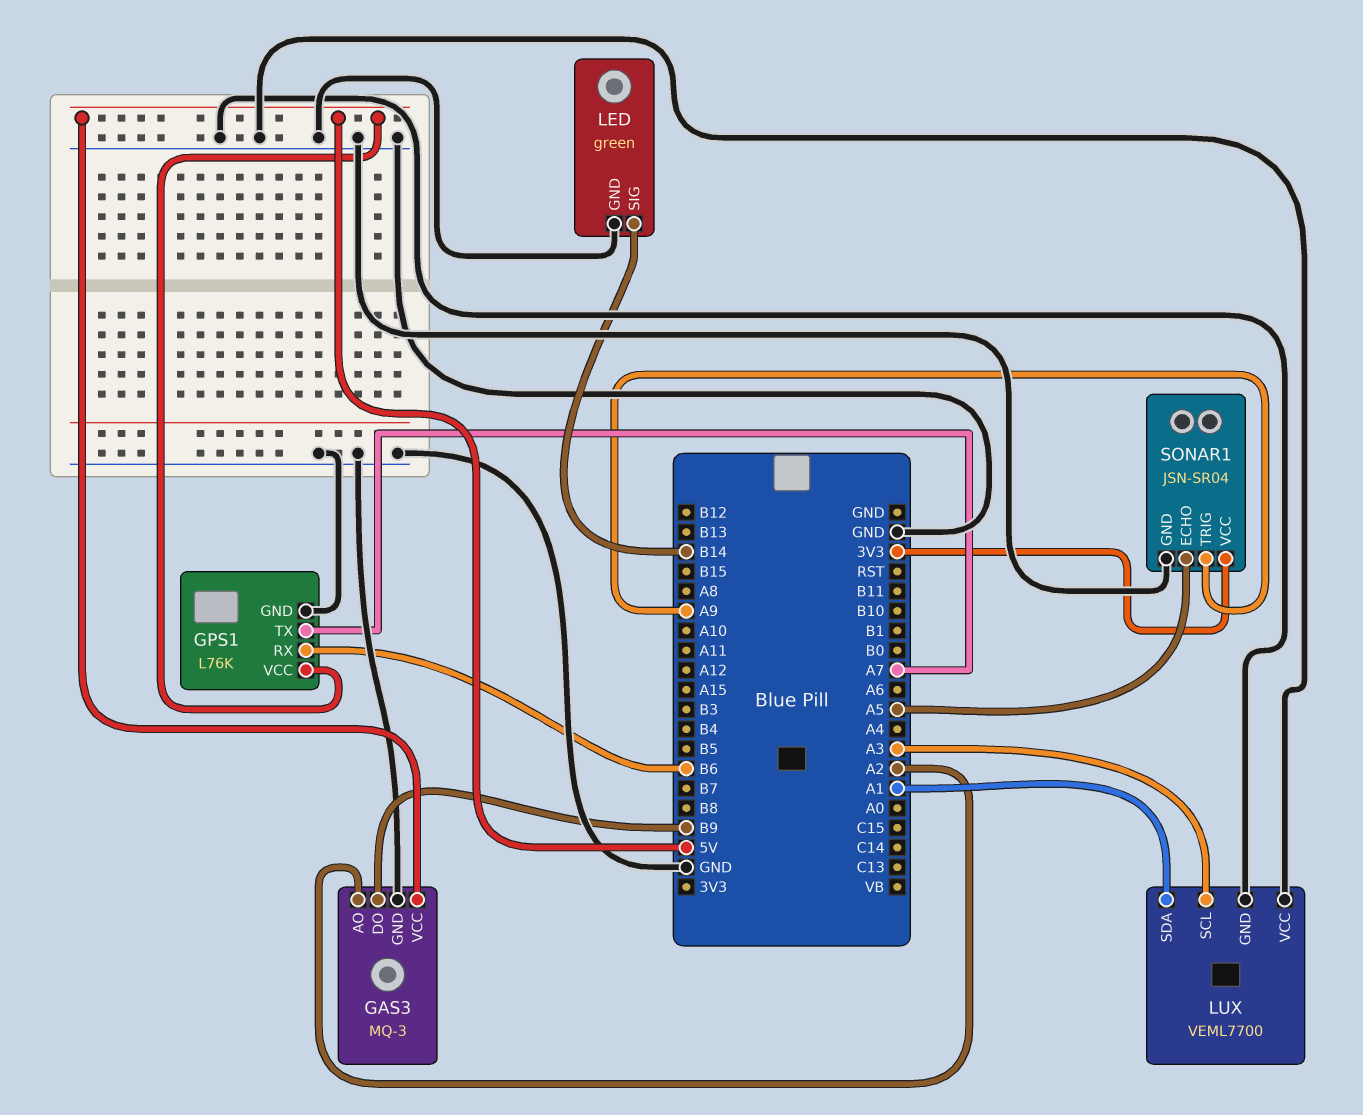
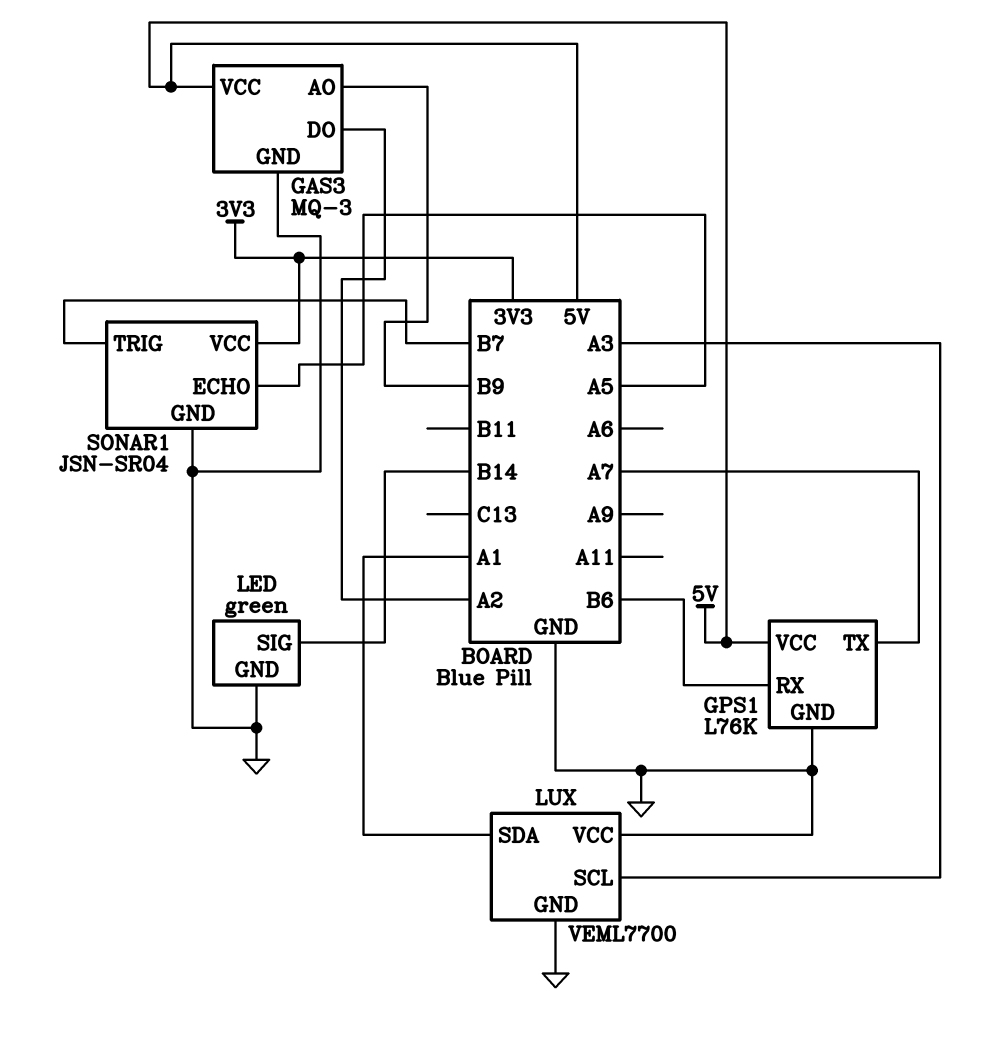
GAS3 pin AO: A2 -> B9
GAS3 pin DO: B9 -> A2
SONAR1 pin TRIG: A9 -> B7

